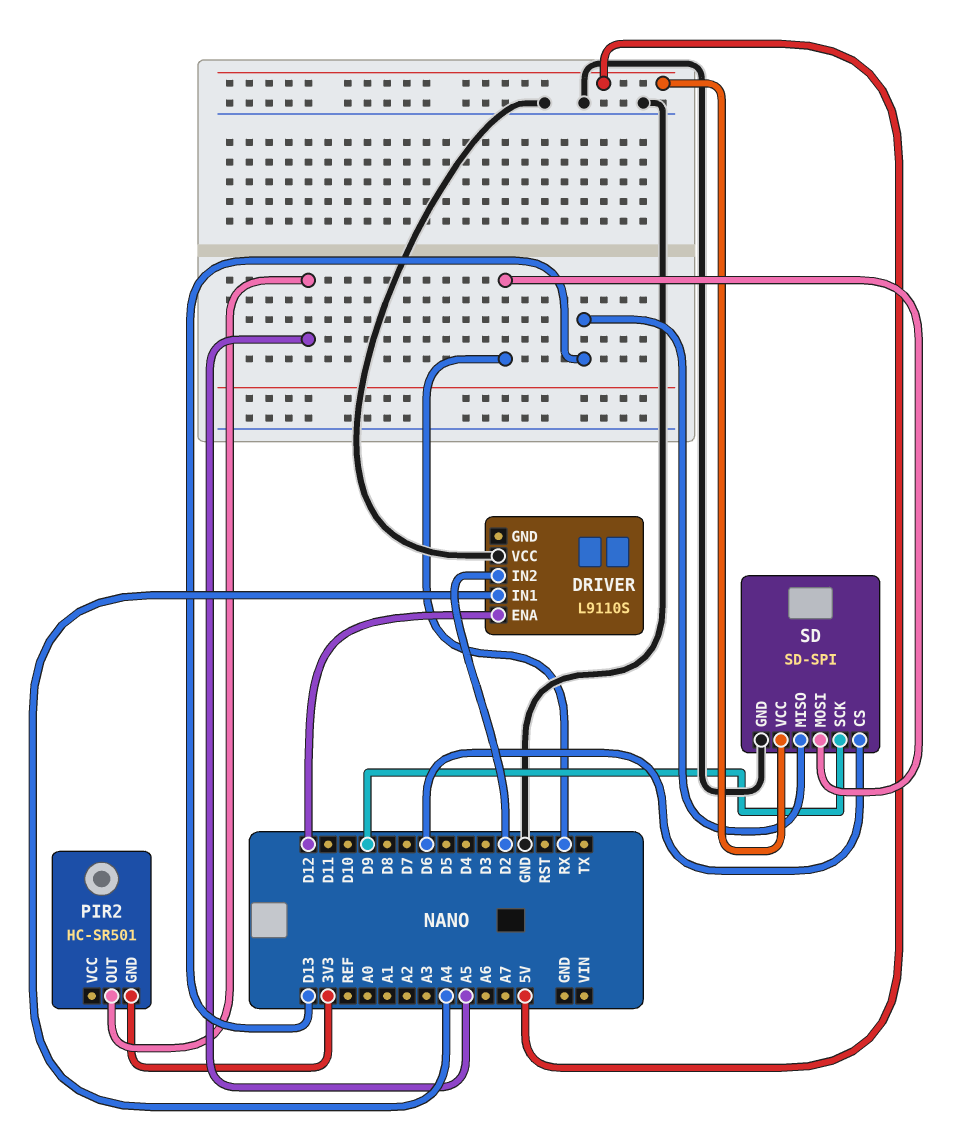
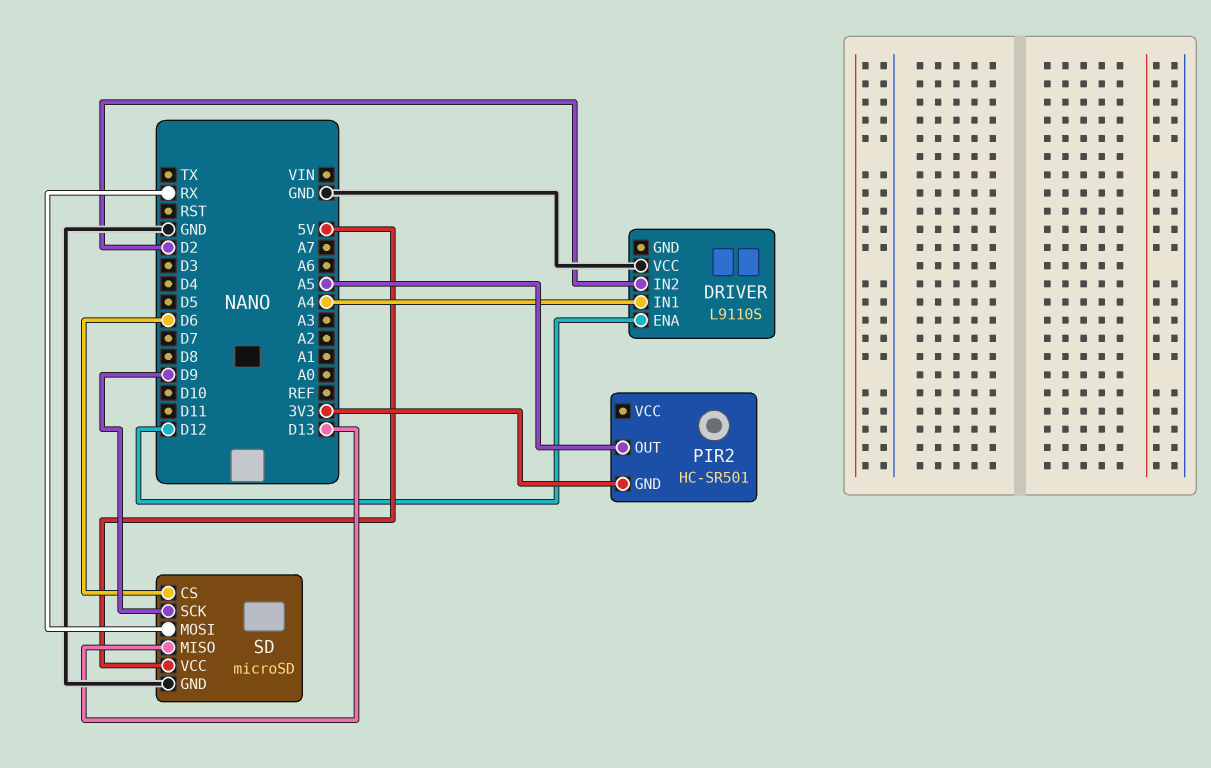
SD: SD-SPI -> microSD

